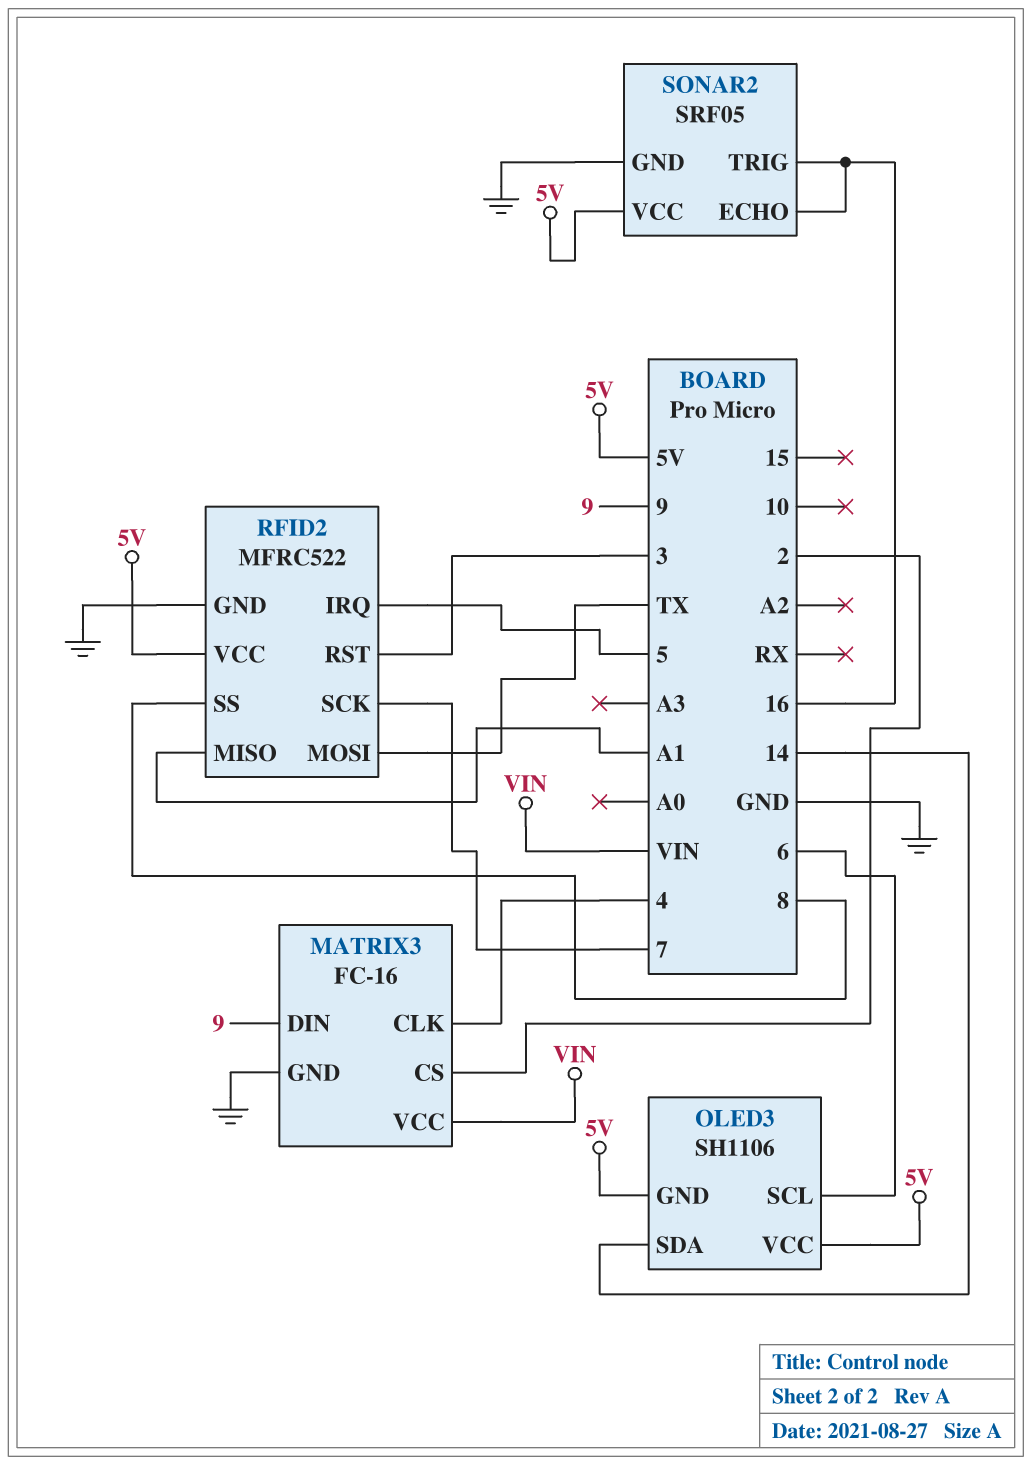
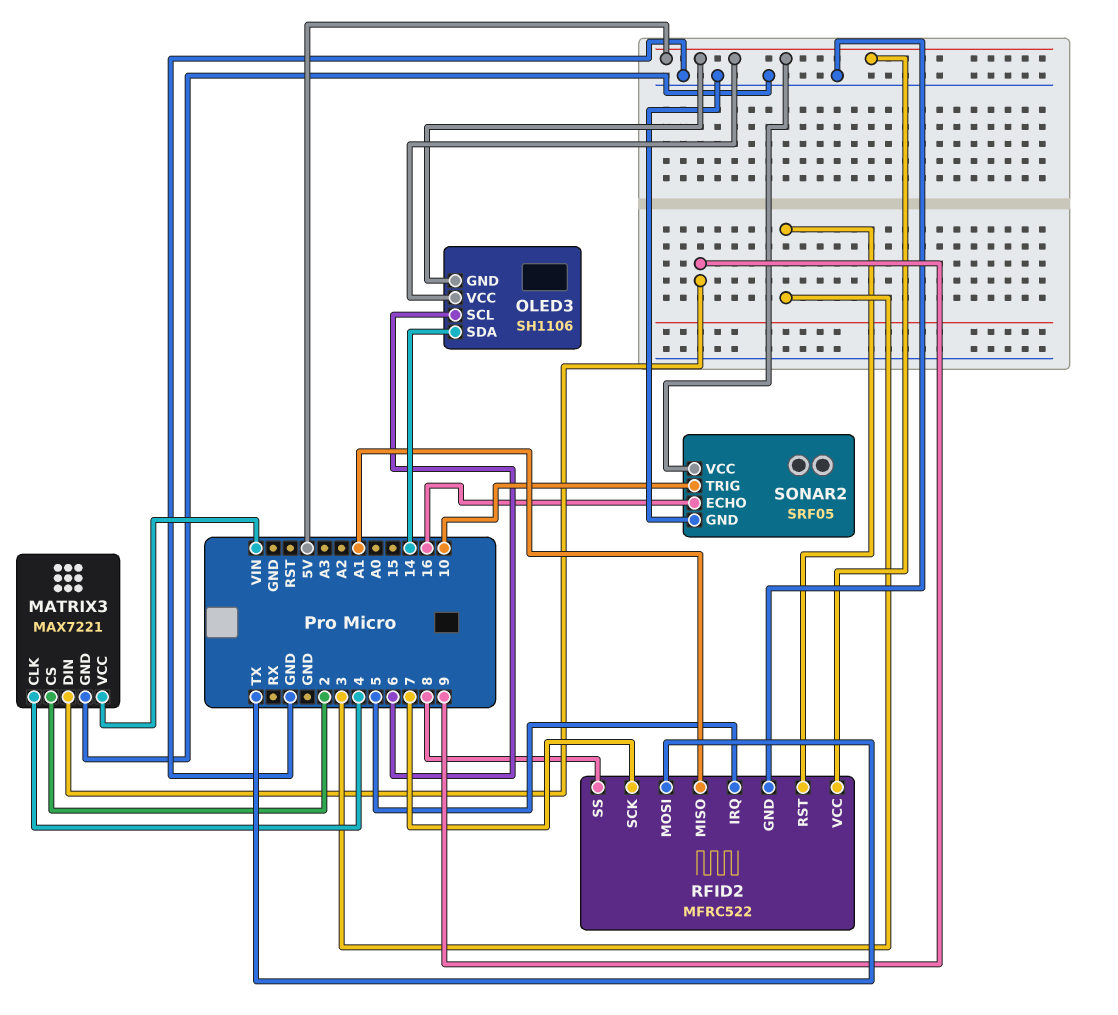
MATRIX3: FC-16 -> MAX7221
SONAR2 pin TRIG: 16 -> 10

